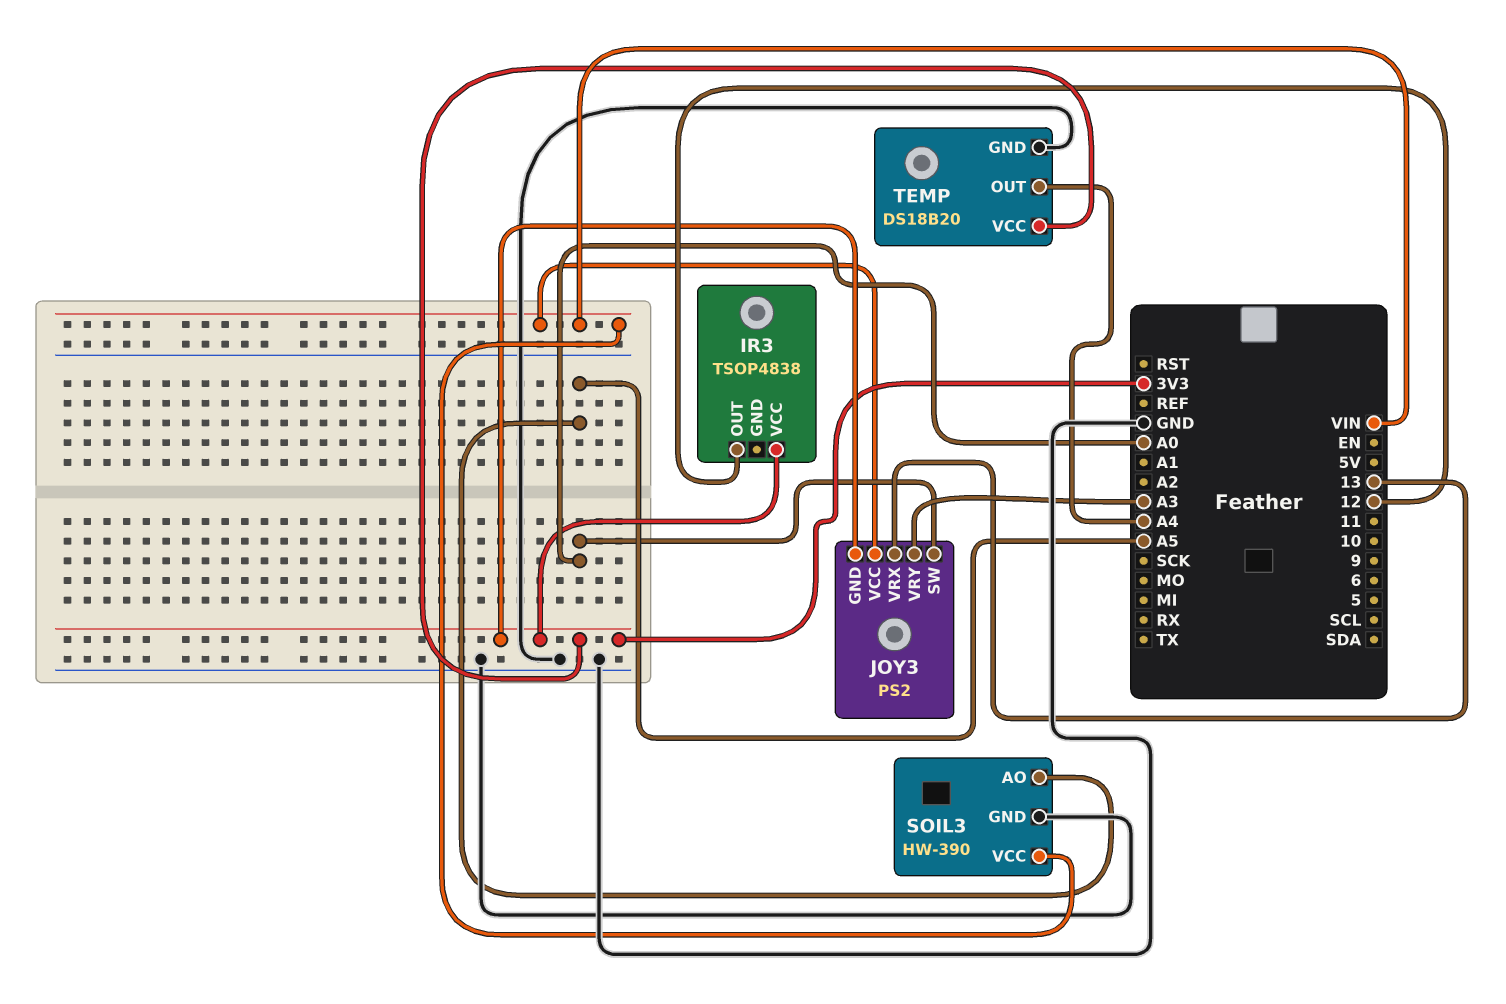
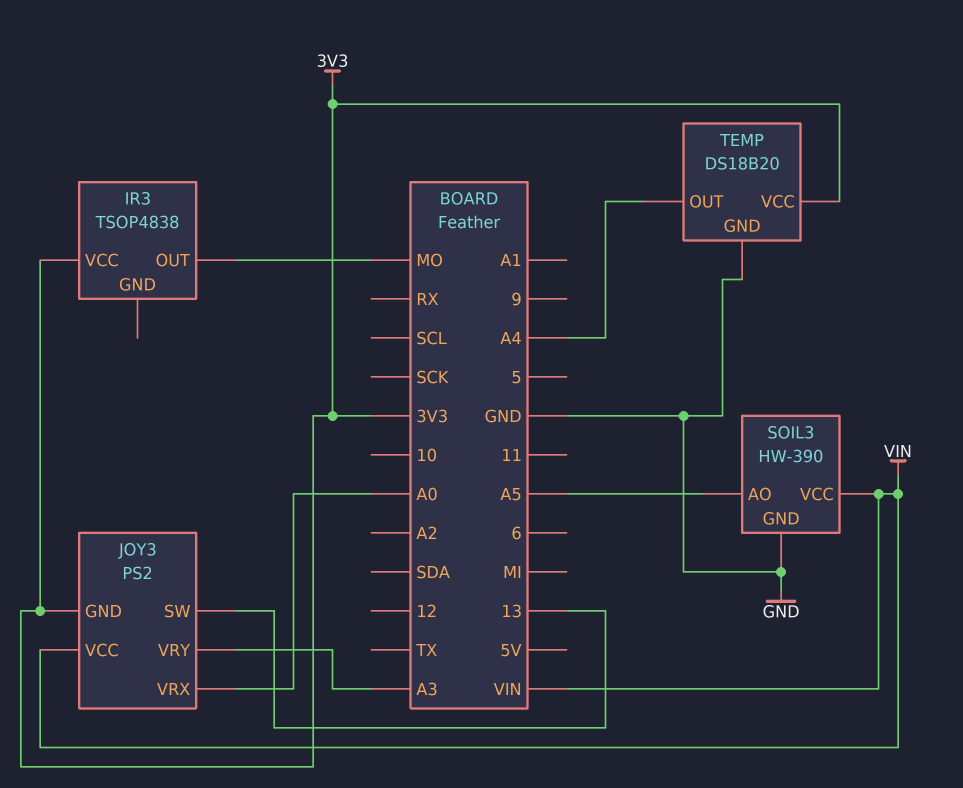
IR3 pin OUT: 12 -> MO
JOY3 pin SW: A0 -> 13
JOY3 pin VRX: 13 -> A0

